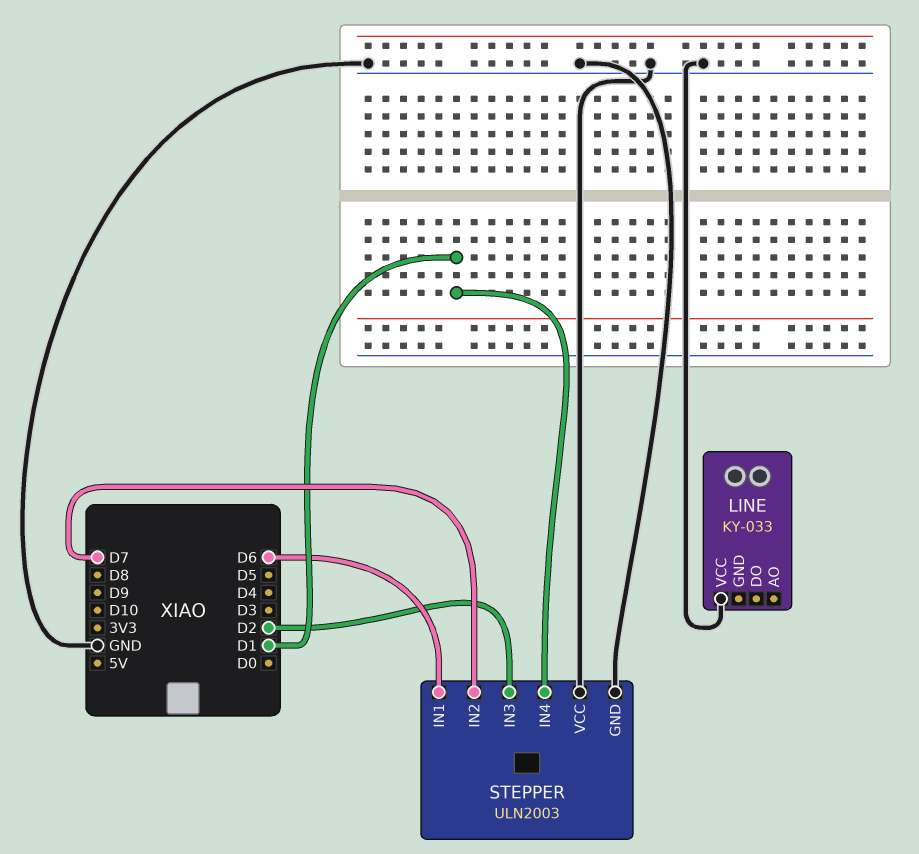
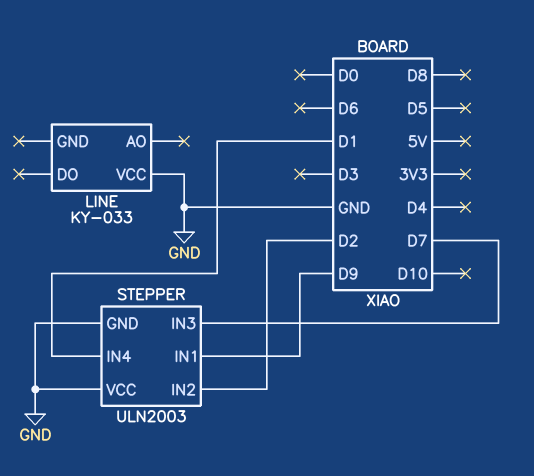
STEPPER pin IN1: D6 -> D9
STEPPER pin IN2: D7 -> D2
STEPPER pin IN3: D2 -> D7

